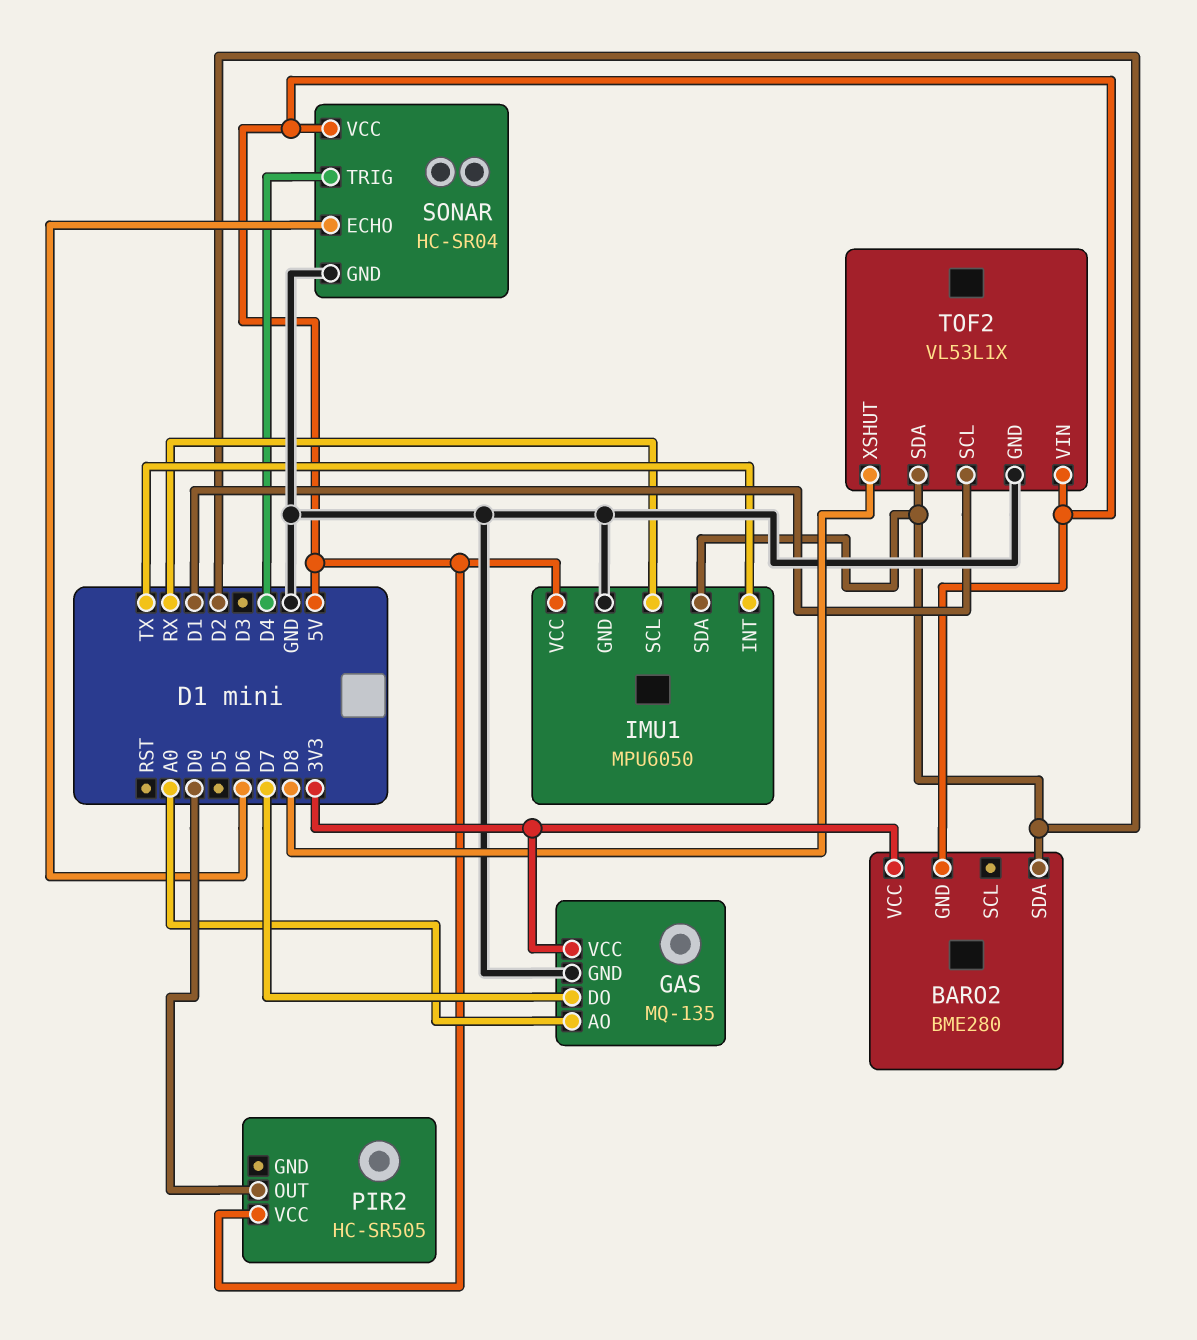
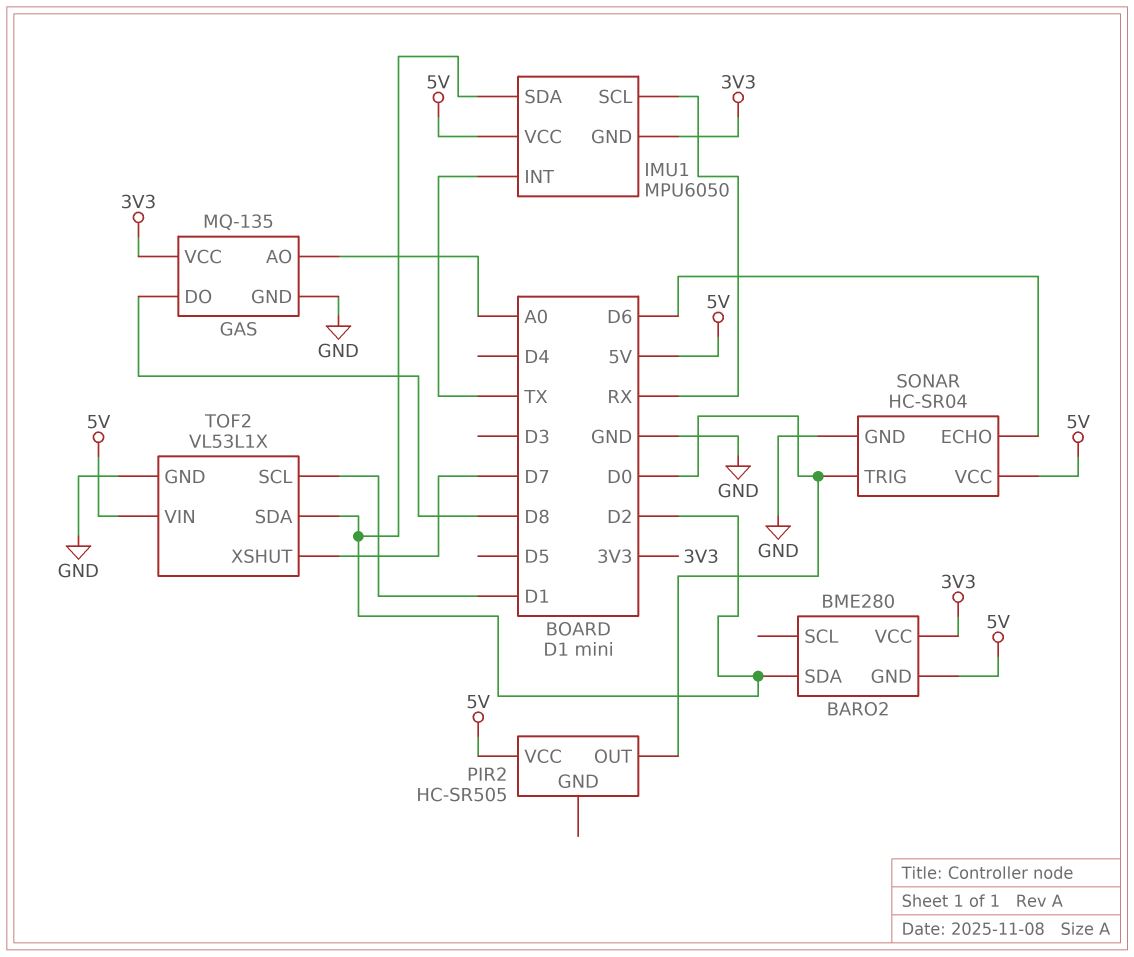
GAS pin DO: D7 -> D8
IMU1 pin GND: GND -> 3V3
SONAR pin TRIG: D4 -> D0
TOF2 pin XSHUT: D8 -> D7

